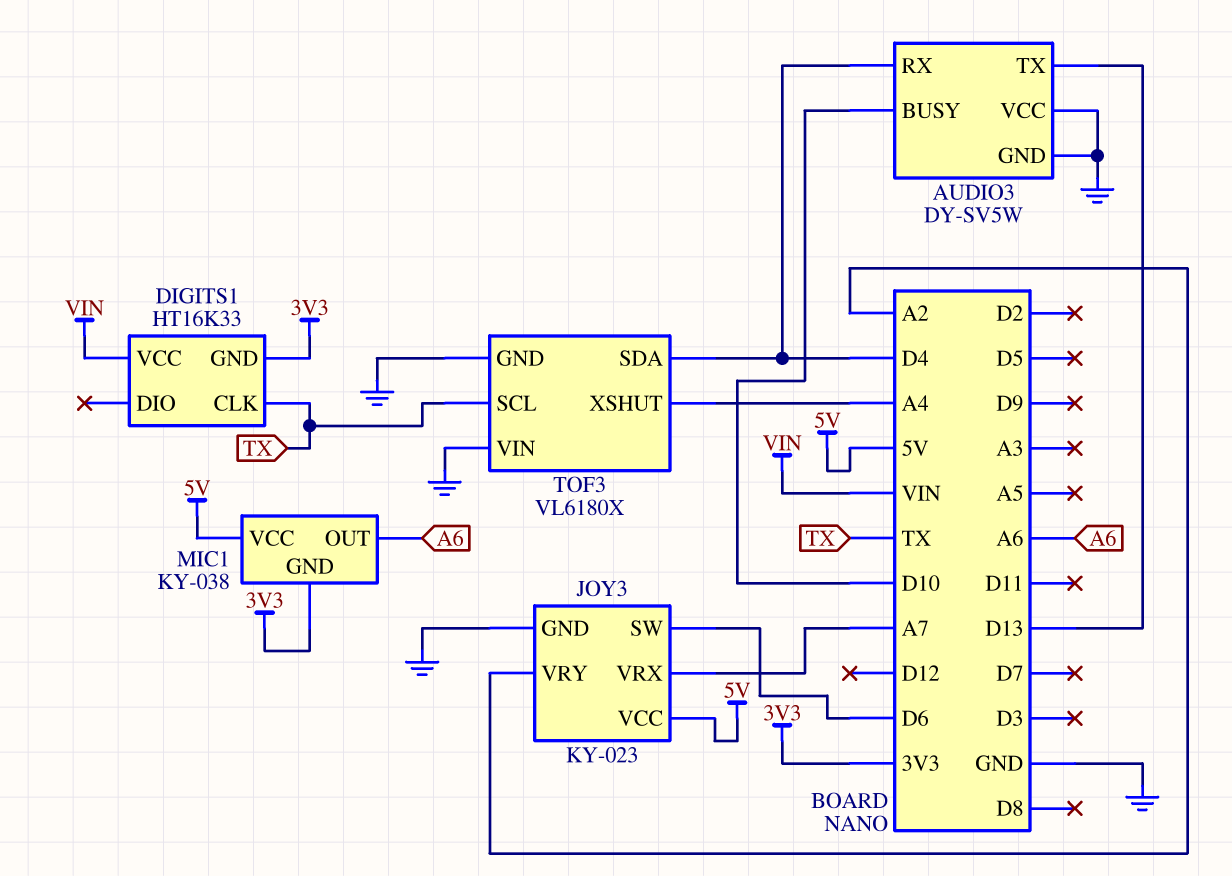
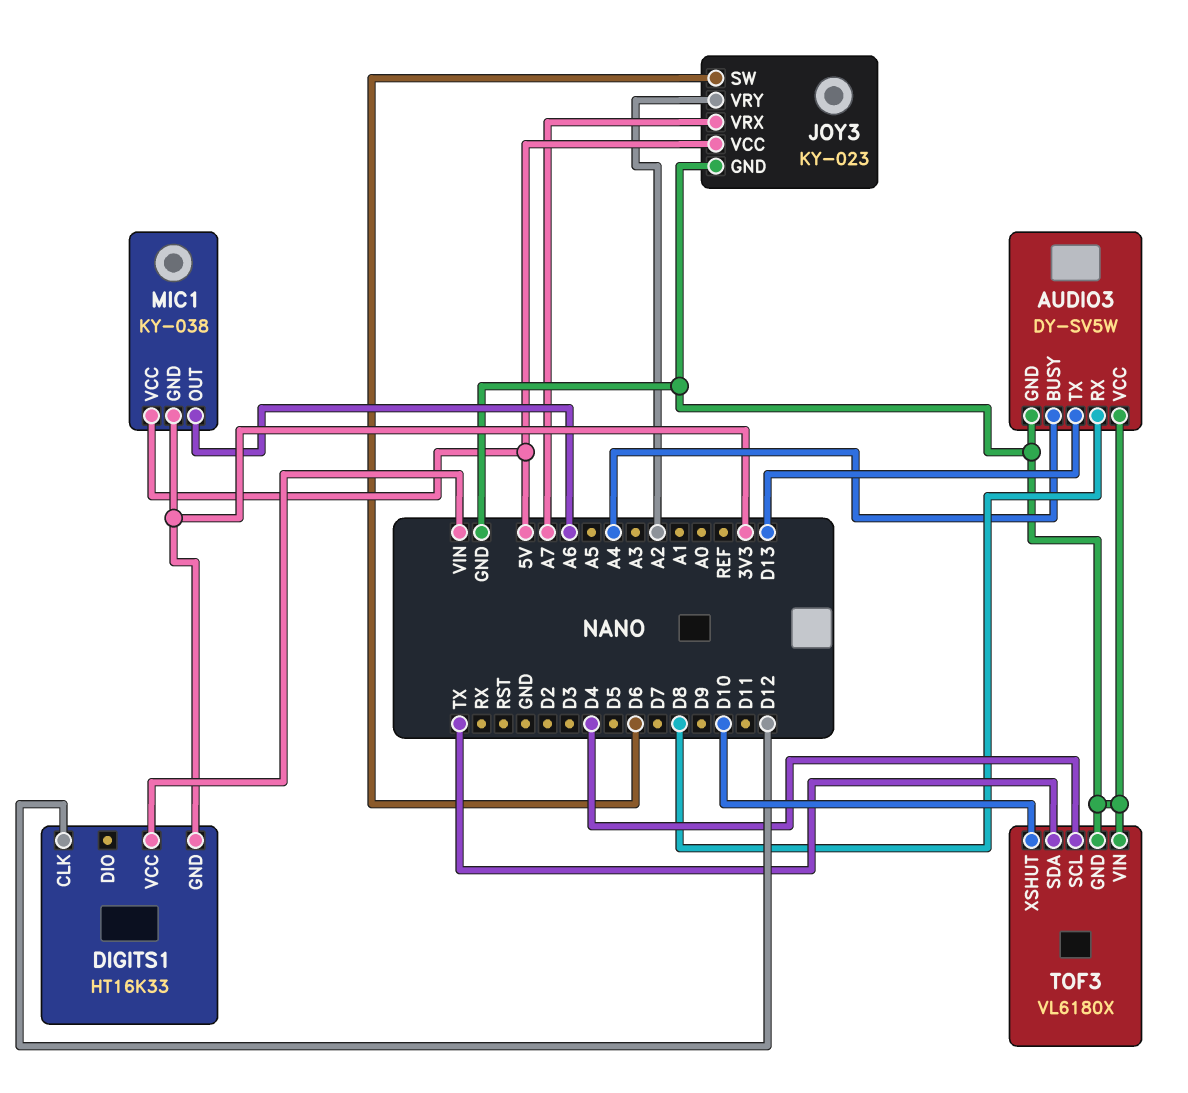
AUDIO3 pin BUSY: D10 -> A4
AUDIO3 pin RX: D4 -> D8
DIGITS1 pin CLK: TX -> D12
TOF3 pin SCL: TX -> D4
TOF3 pin SDA: D4 -> TX
TOF3 pin XSHUT: A4 -> D10

